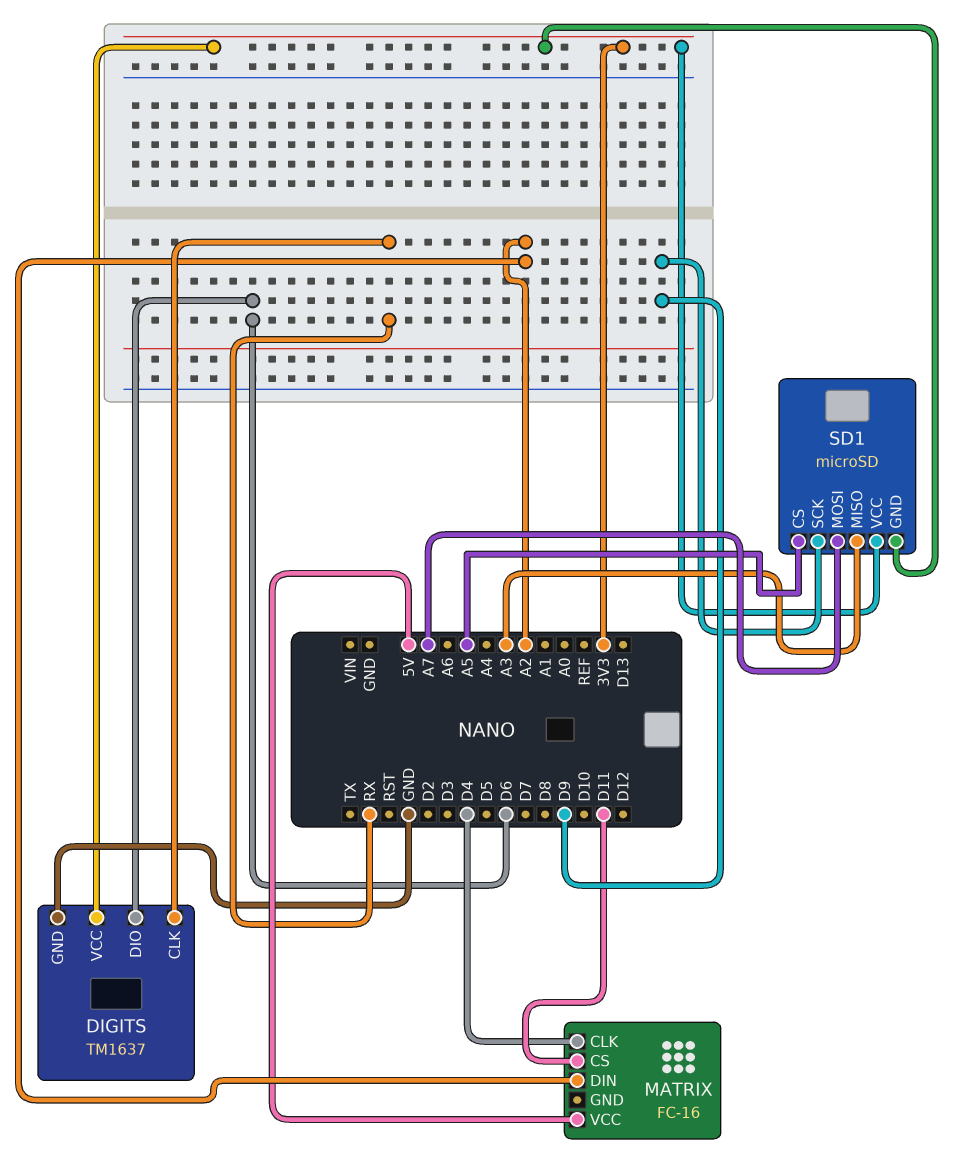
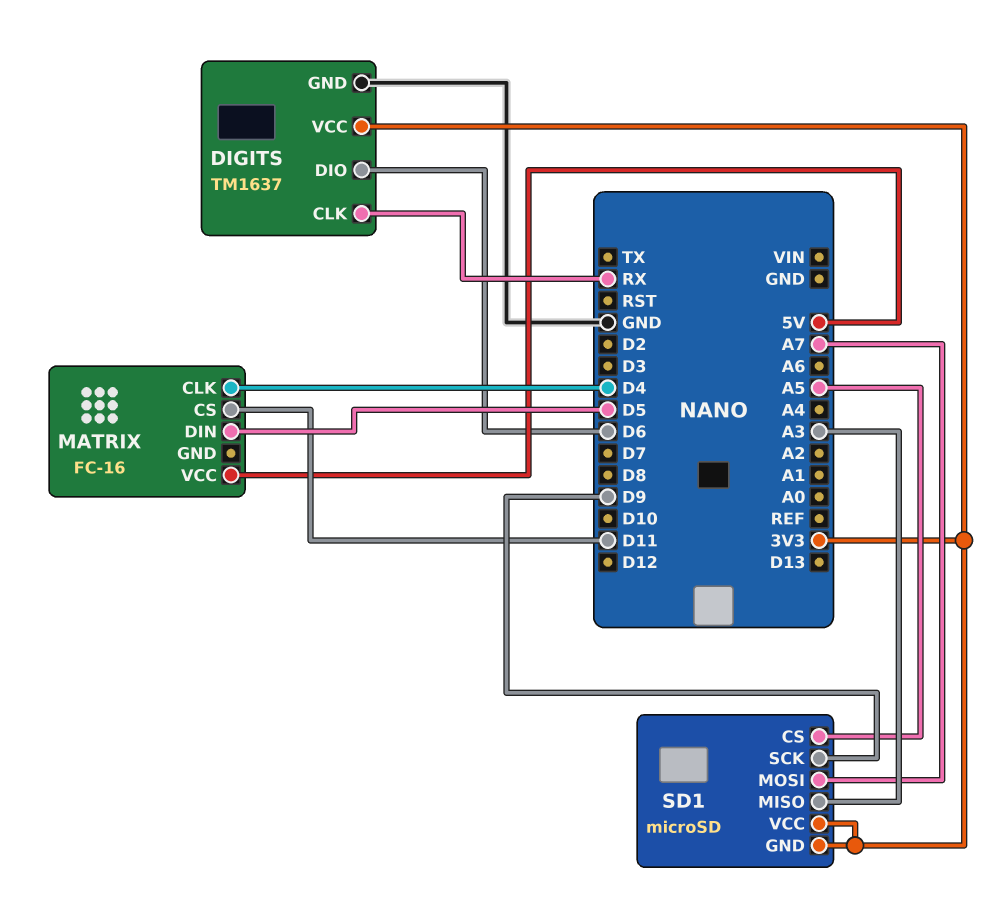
MATRIX pin DIN: A2 -> D5

